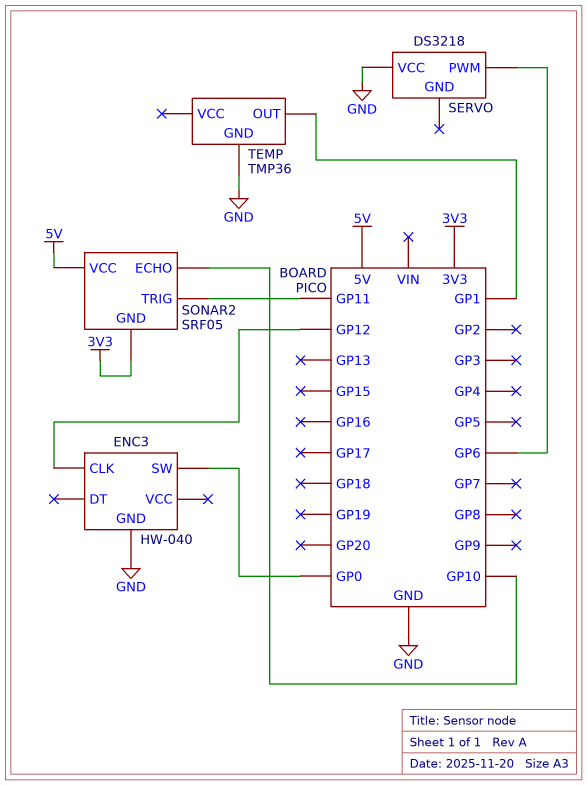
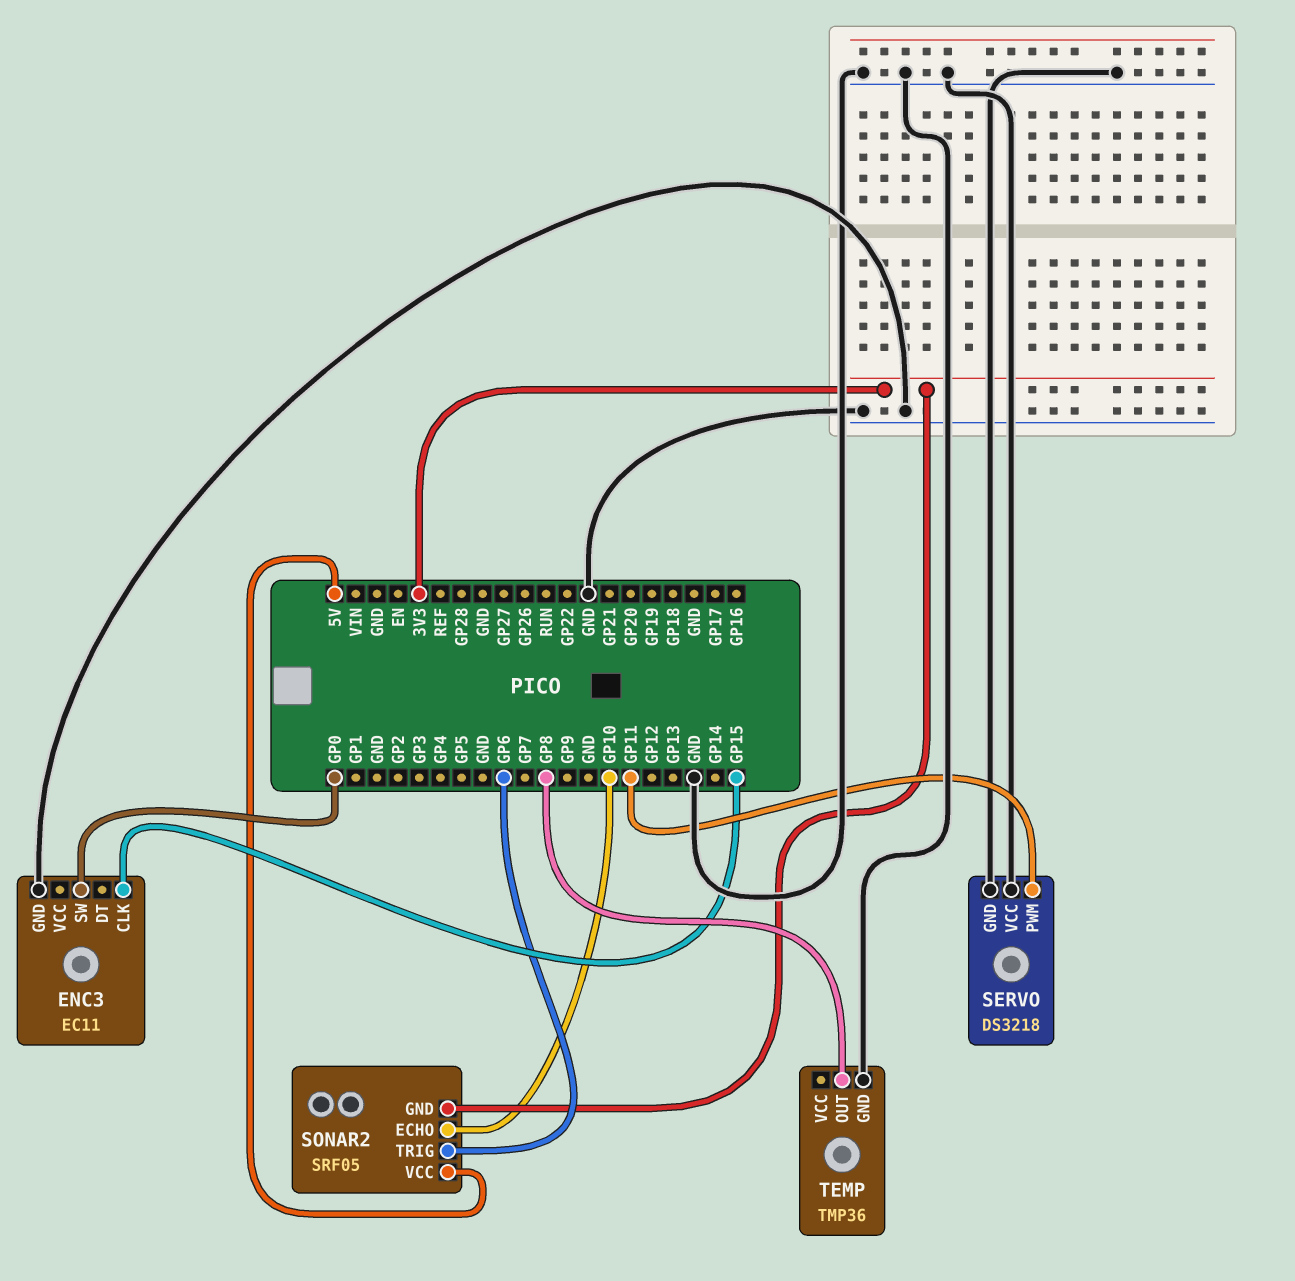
ENC3: HW-040 -> EC11
ENC3 pin CLK: GP12 -> GP15
SERVO pin GND: none -> GND
SERVO pin PWM: GP6 -> GP11
SONAR2 pin TRIG: GP11 -> GP6
TEMP pin OUT: GP1 -> GP8

